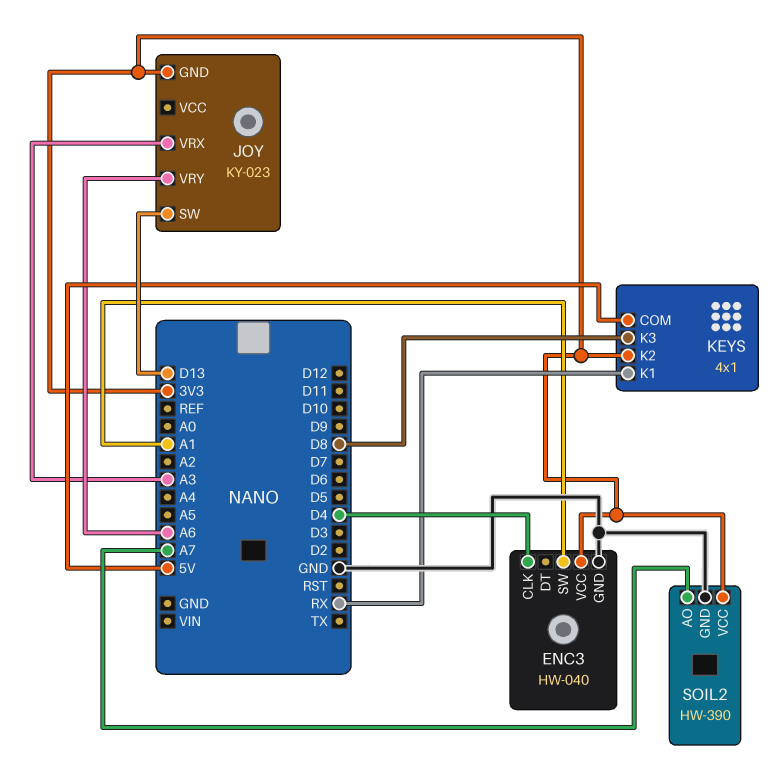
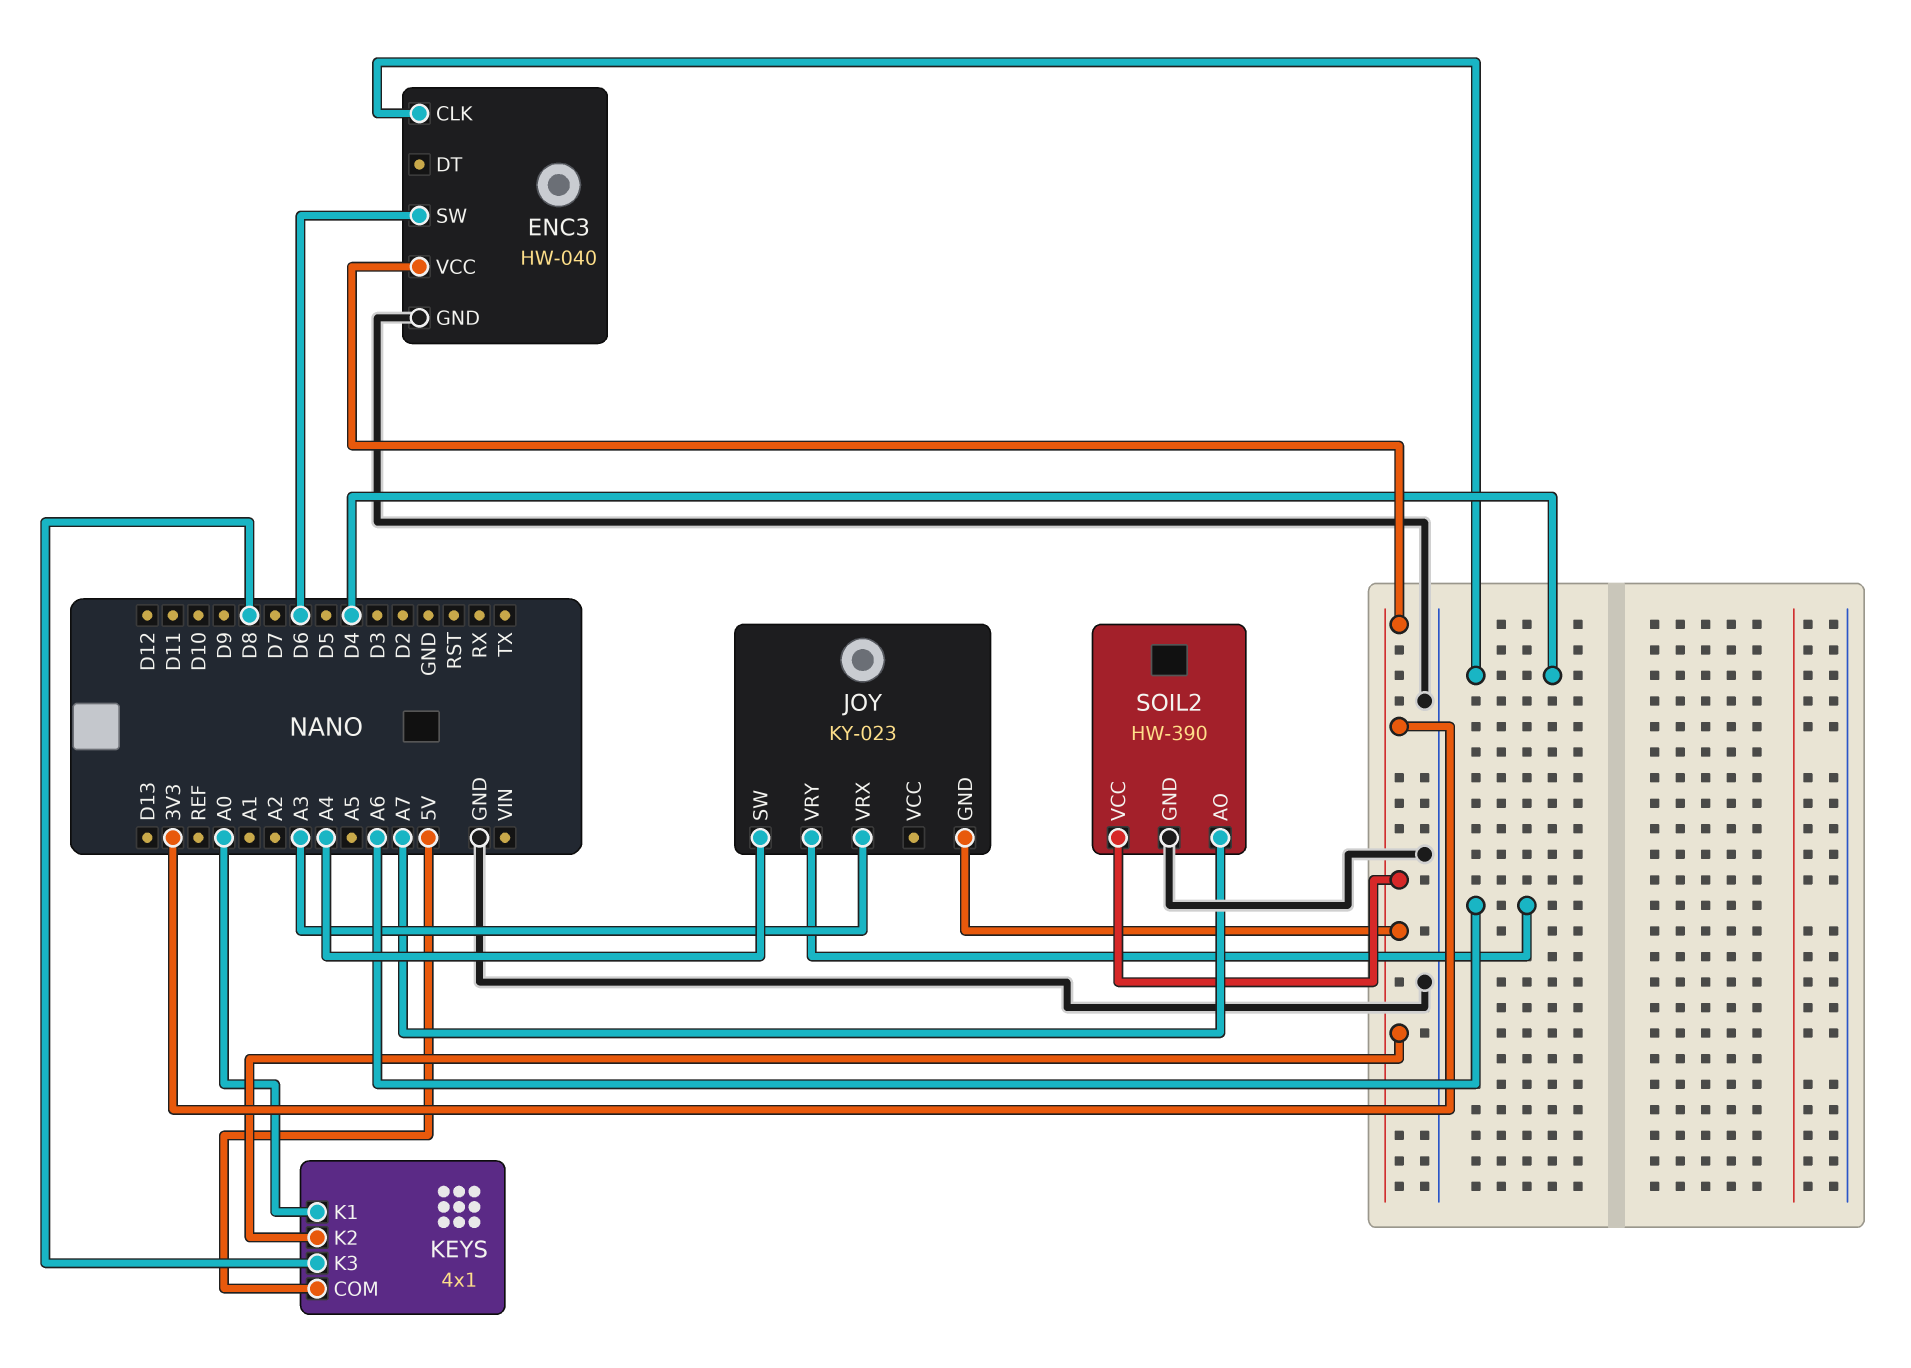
ENC3 pin SW: A1 -> D6
JOY pin SW: D13 -> A4
KEYS pin K1: RX -> A0

